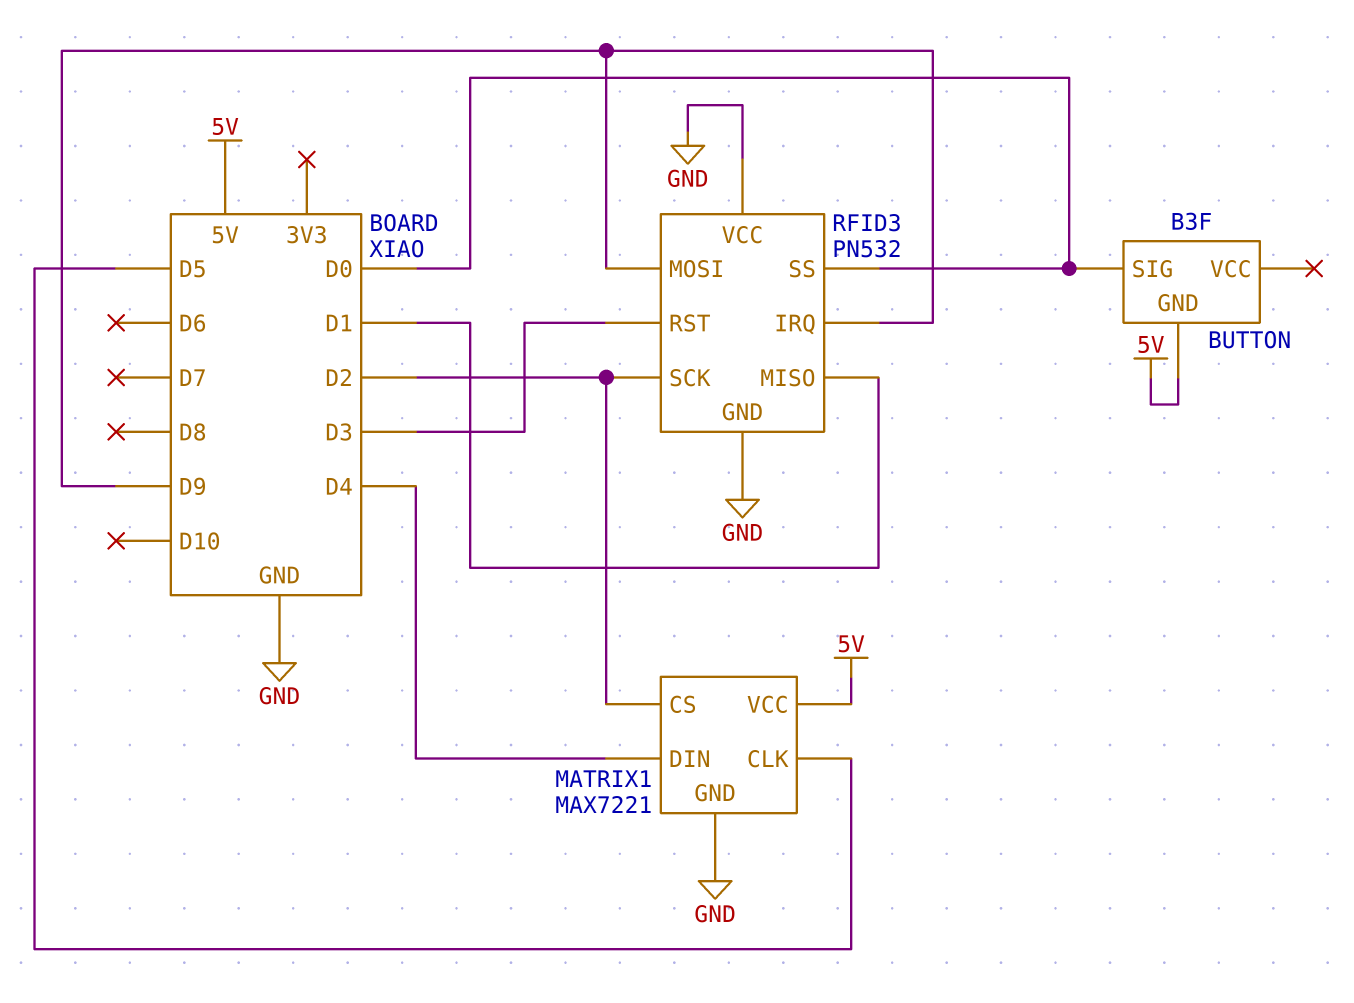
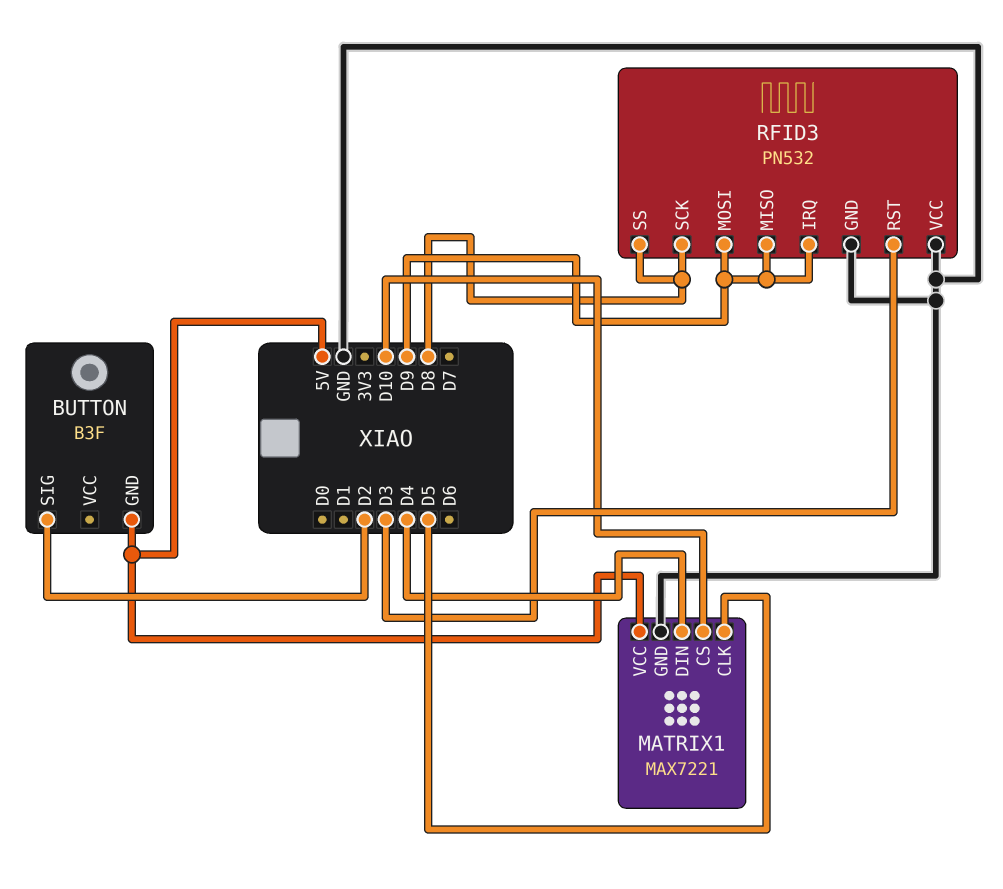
BUTTON pin SIG: D0 -> D2
MATRIX1 pin CS: D2 -> D10
RFID3 pin MISO: D1 -> D9
RFID3 pin SCK: D2 -> D8
RFID3 pin SS: D0 -> D8

